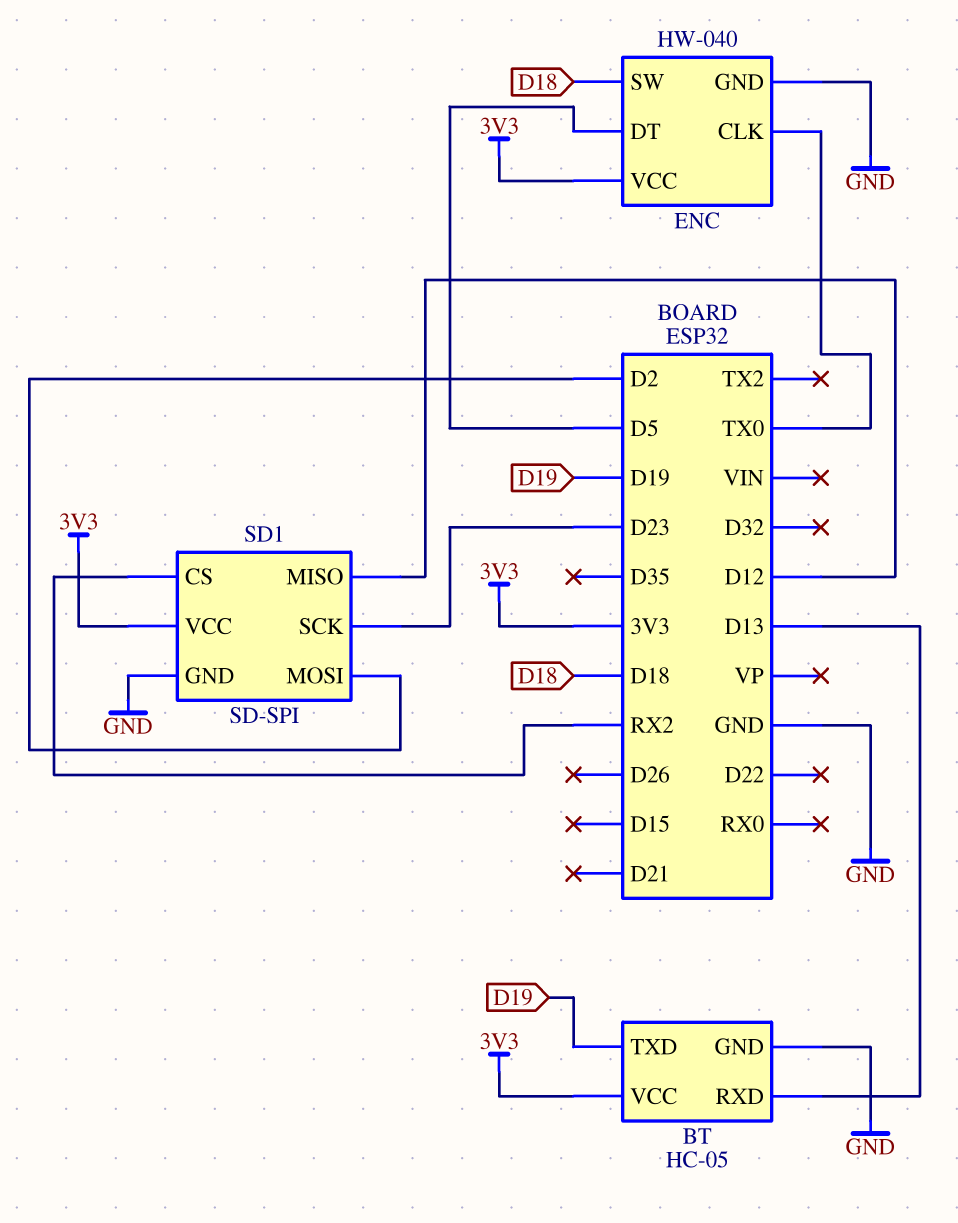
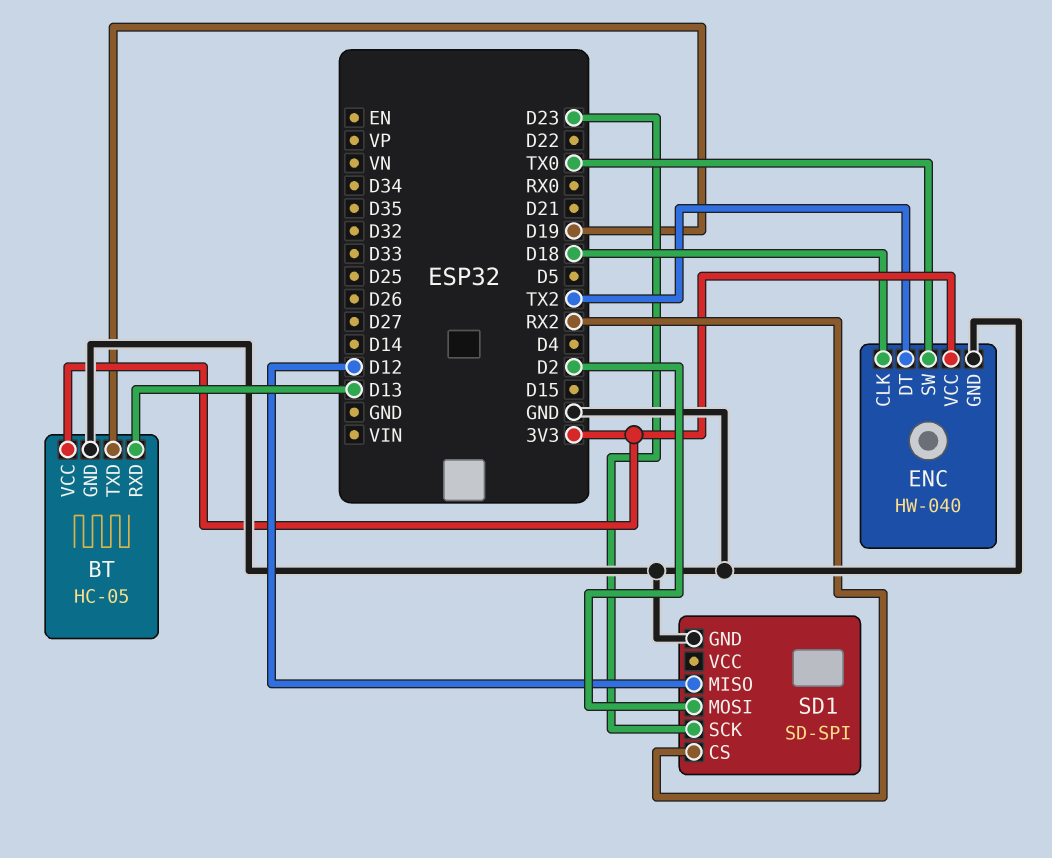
ENC pin CLK: TX0 -> D18
ENC pin DT: D5 -> TX2
ENC pin SW: D18 -> TX0
SD1 pin VCC: 3V3 -> none

